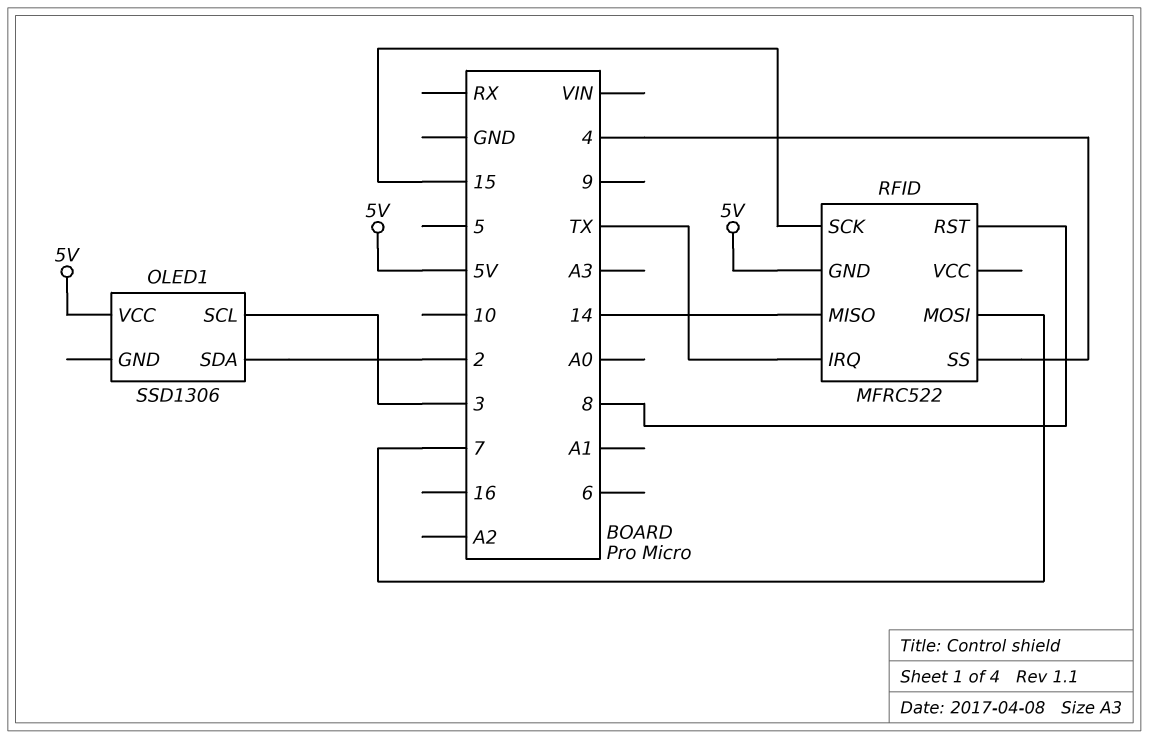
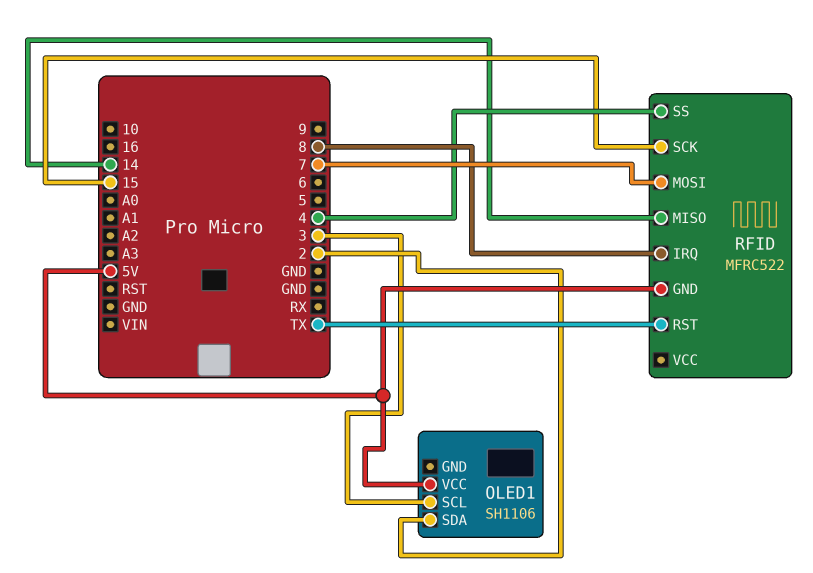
OLED1: SSD1306 -> SH1106
RFID pin IRQ: TX -> 8
RFID pin RST: 8 -> TX

